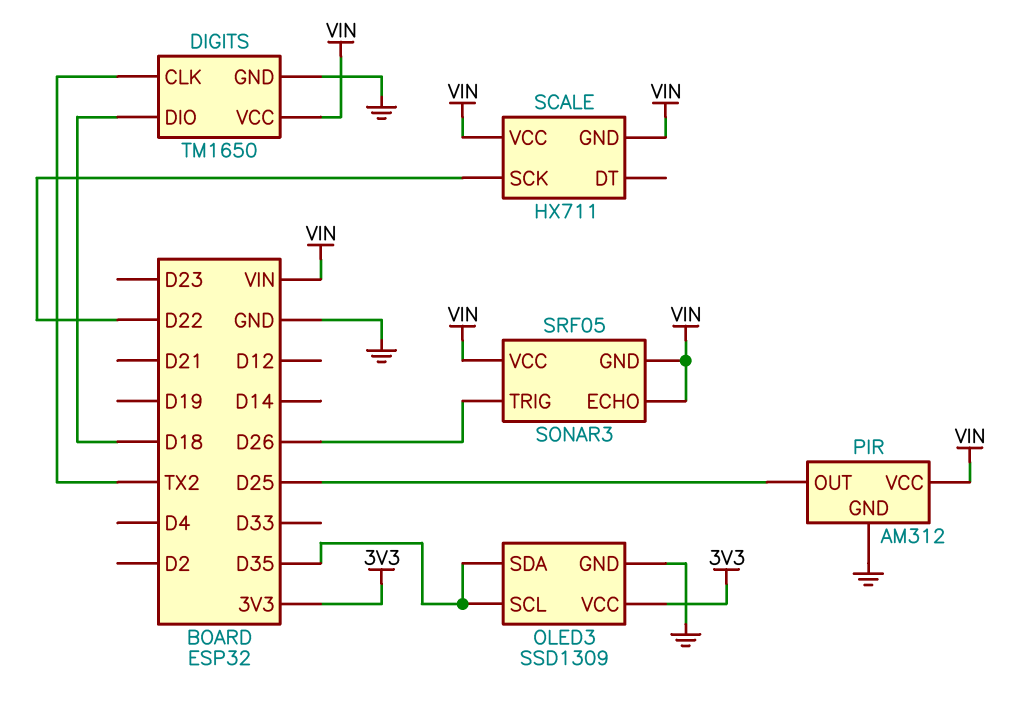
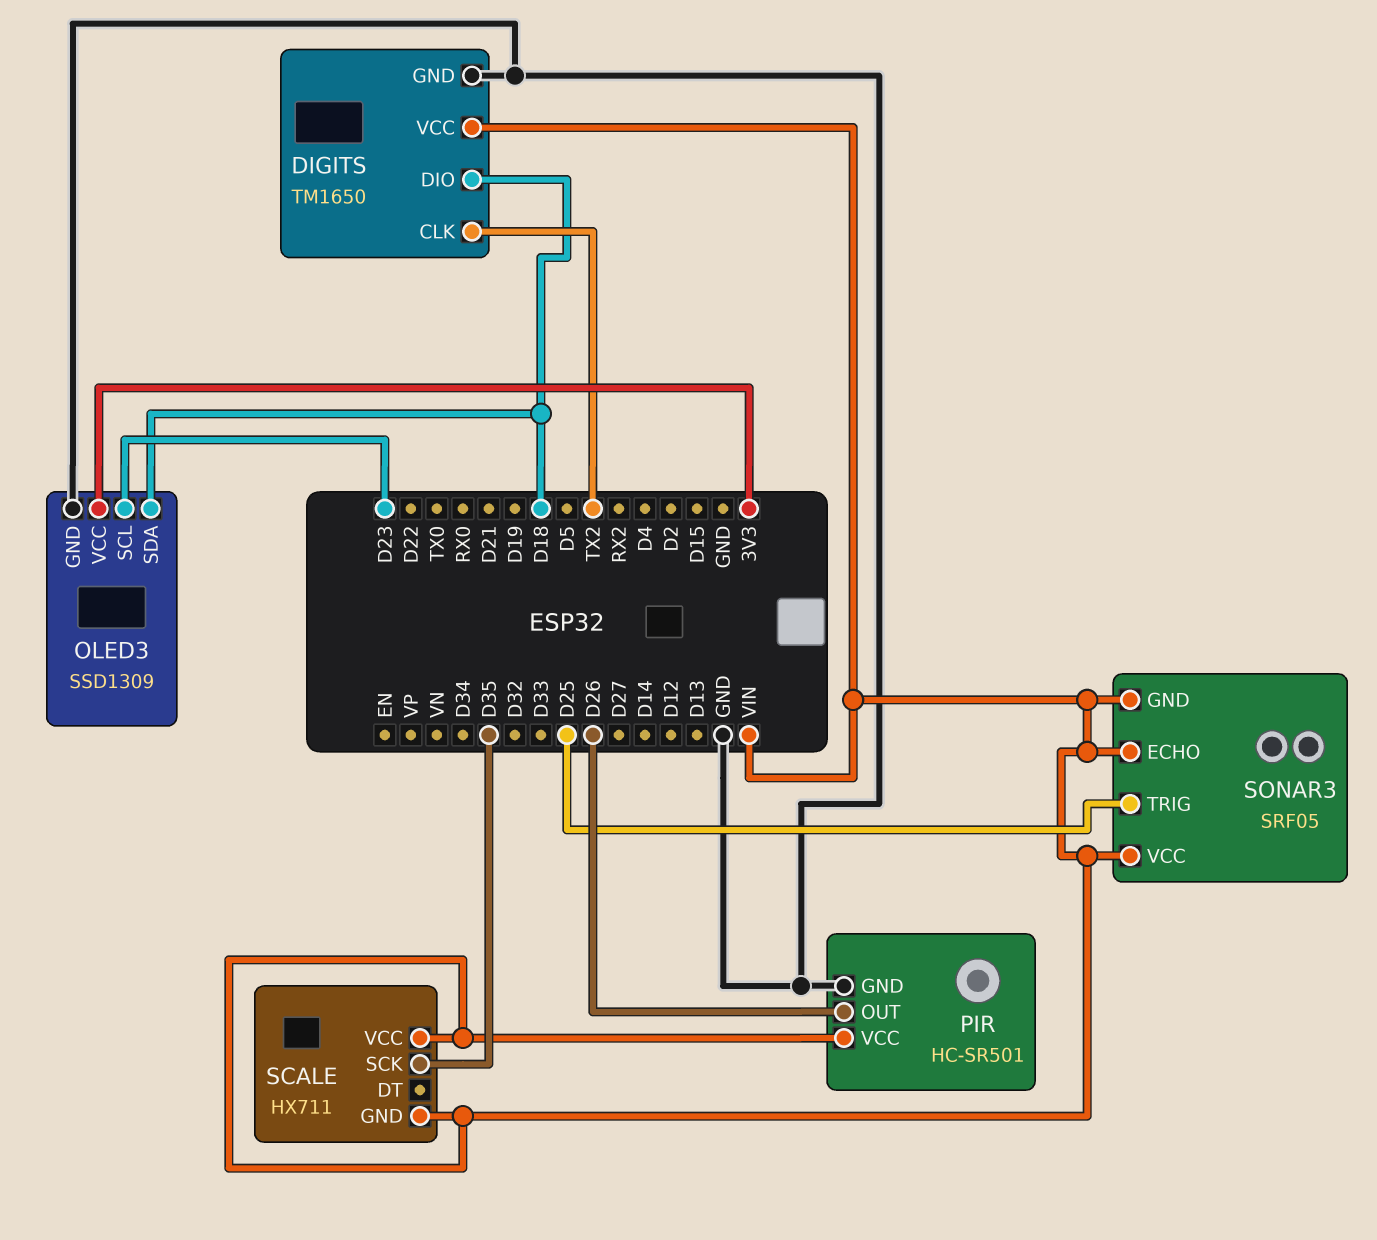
OLED3 pin SCL: D35 -> D23
OLED3 pin SDA: D35 -> D18
PIR: AM312 -> HC-SR501
PIR pin OUT: D25 -> D26
SCALE pin SCK: D22 -> D35
SONAR3 pin TRIG: D26 -> D25

